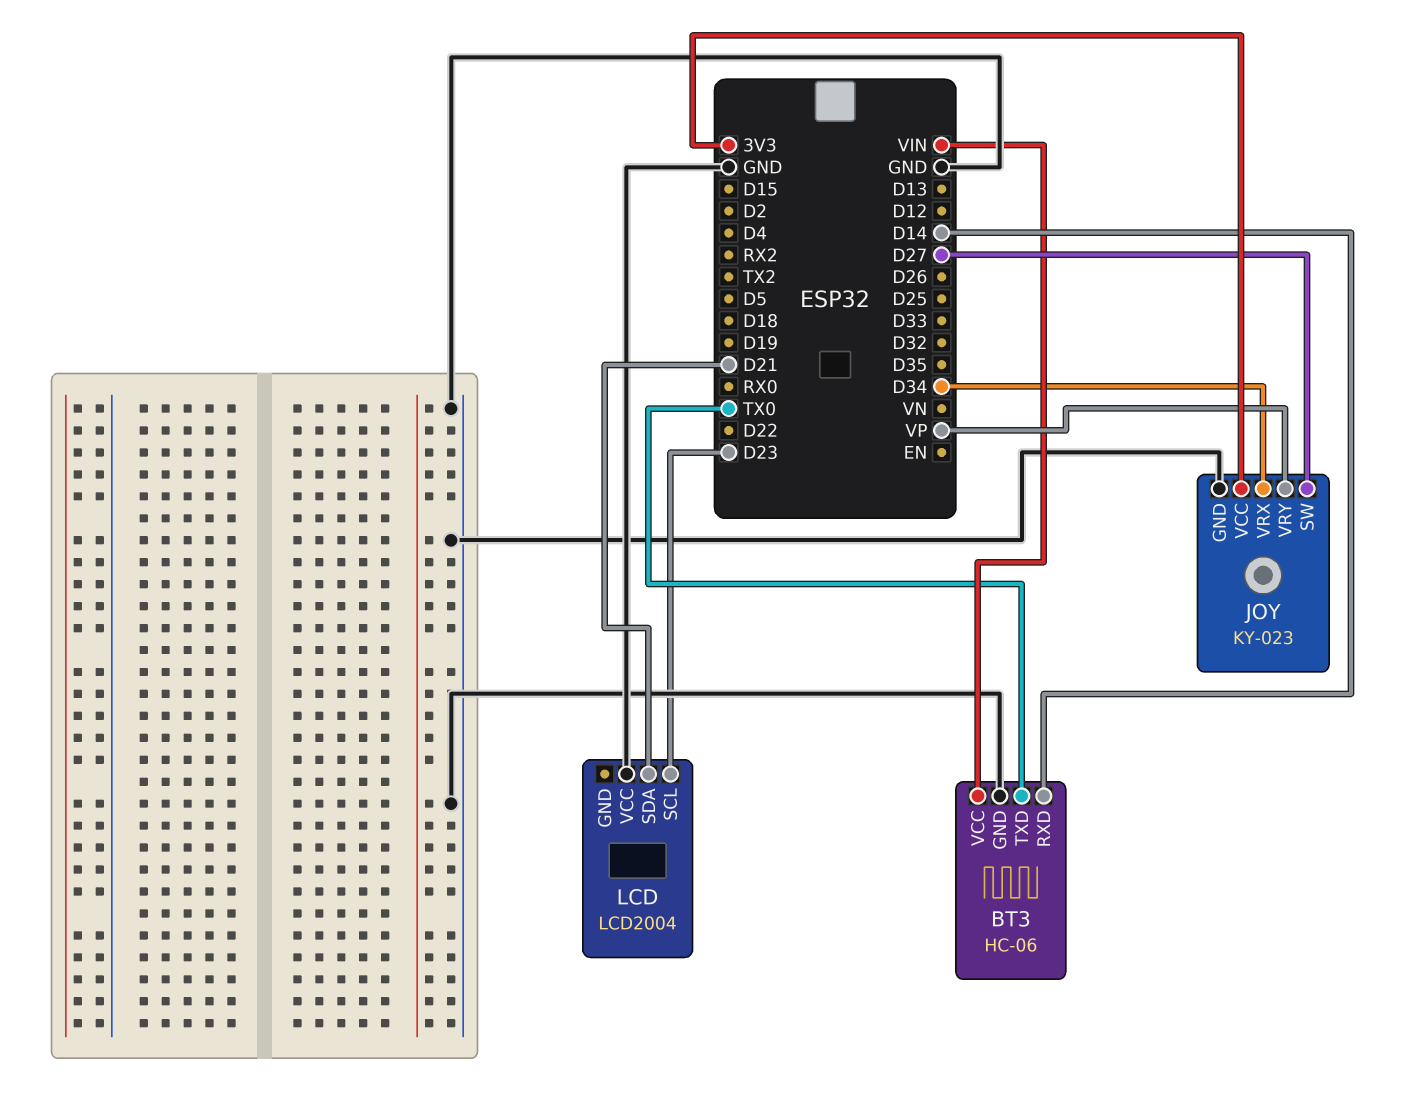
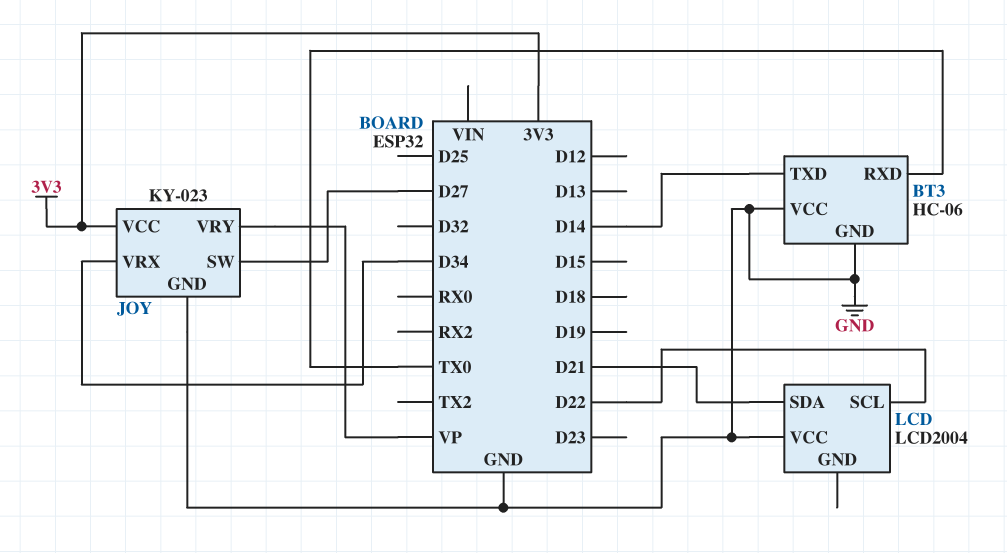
BT3 pin RXD: D14 -> TX0
BT3 pin TXD: TX0 -> D14
BT3 pin VCC: VIN -> GND
LCD pin SCL: D23 -> D22

